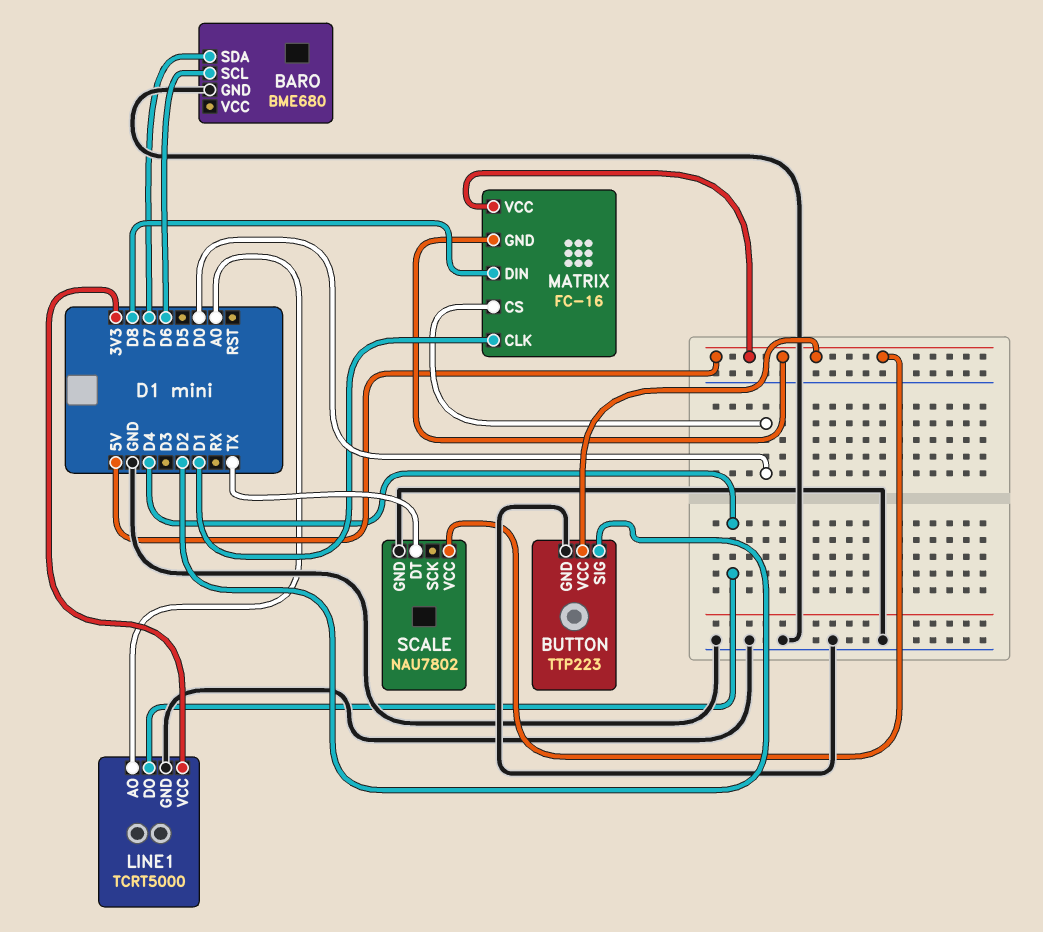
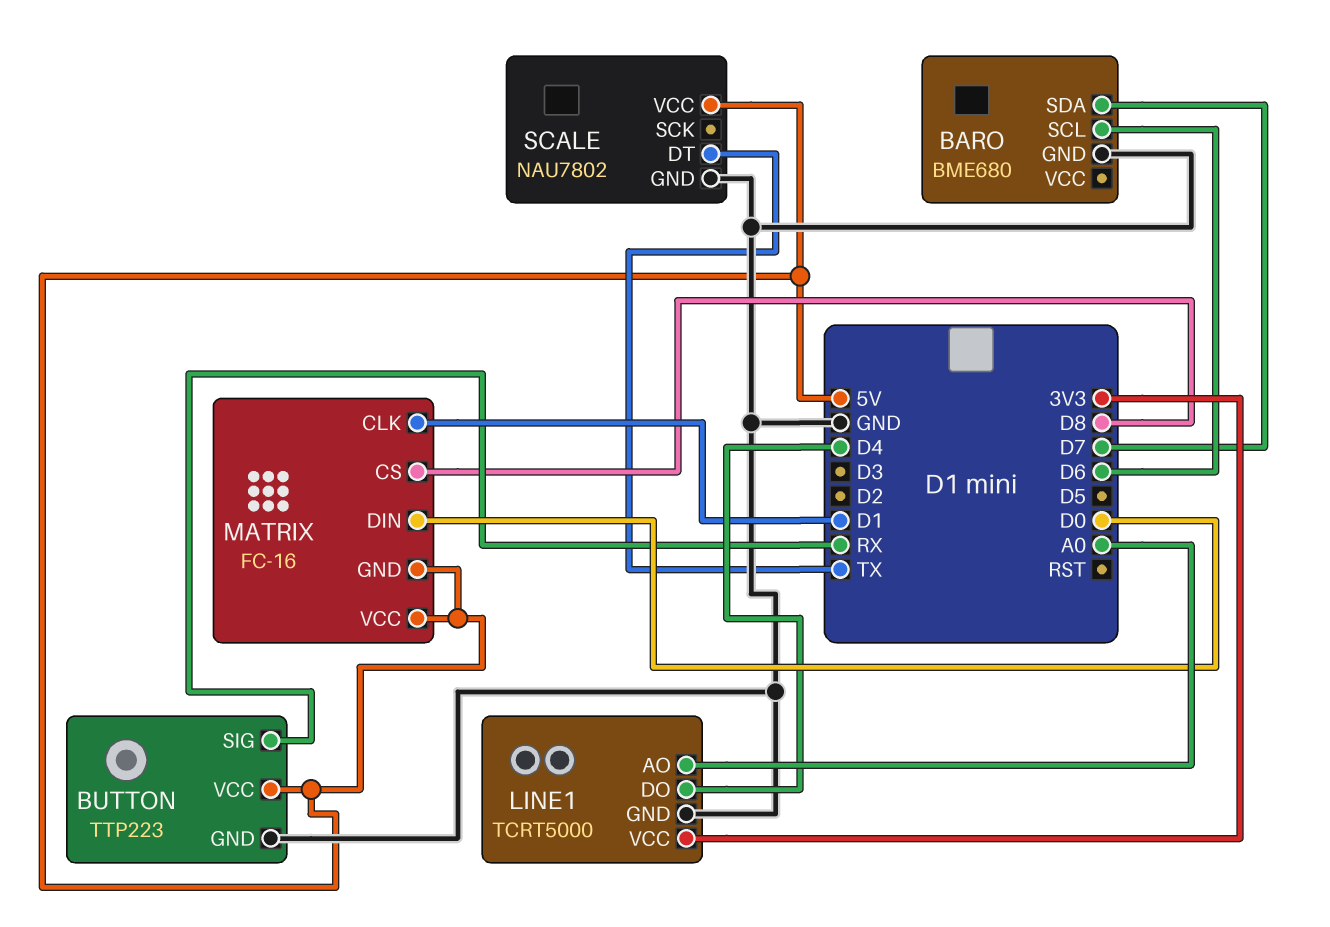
BUTTON pin SIG: D2 -> RX
MATRIX pin CS: D0 -> D8
MATRIX pin DIN: D8 -> D0

